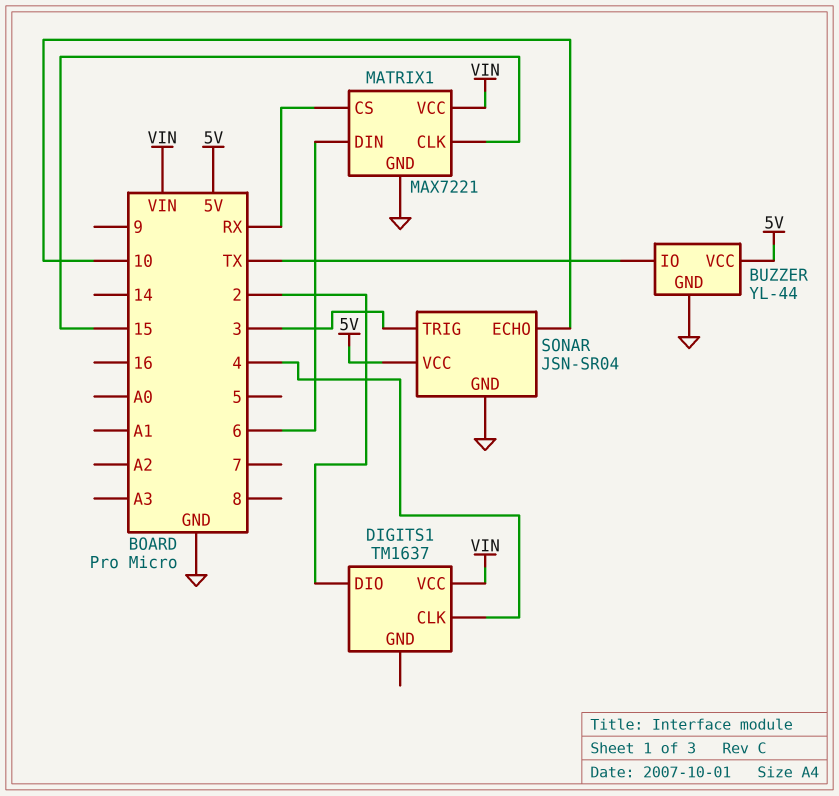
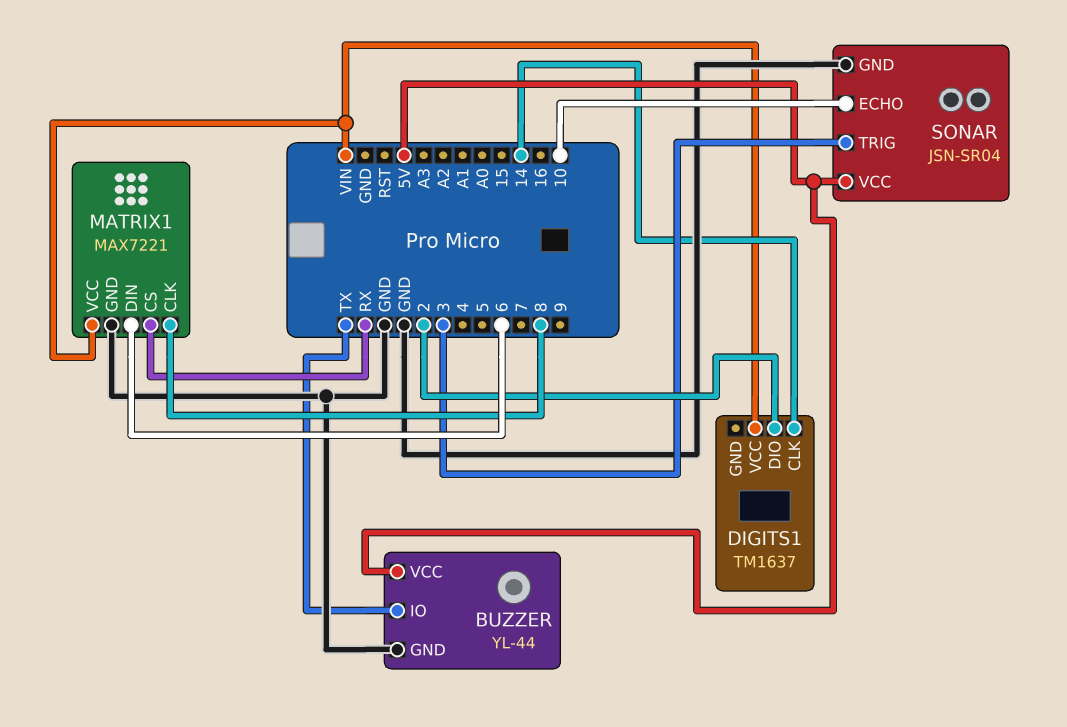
DIGITS1 pin CLK: 4 -> 14
MATRIX1 pin CLK: 15 -> 8

